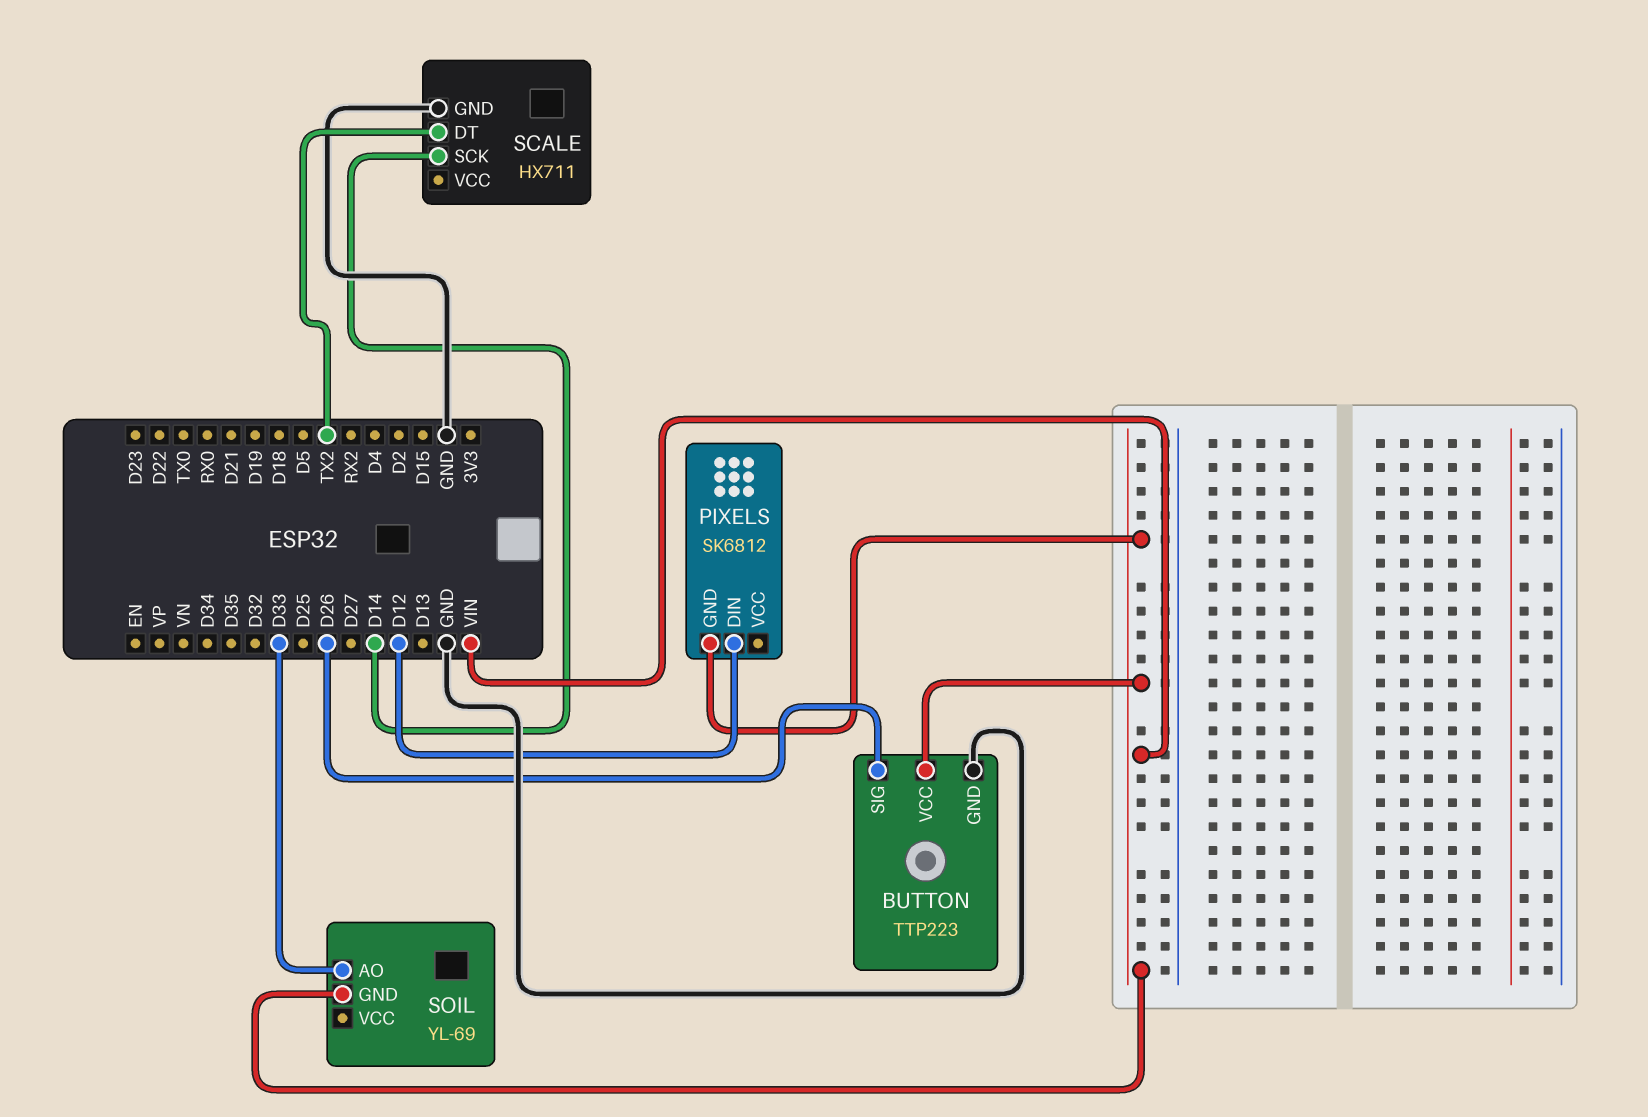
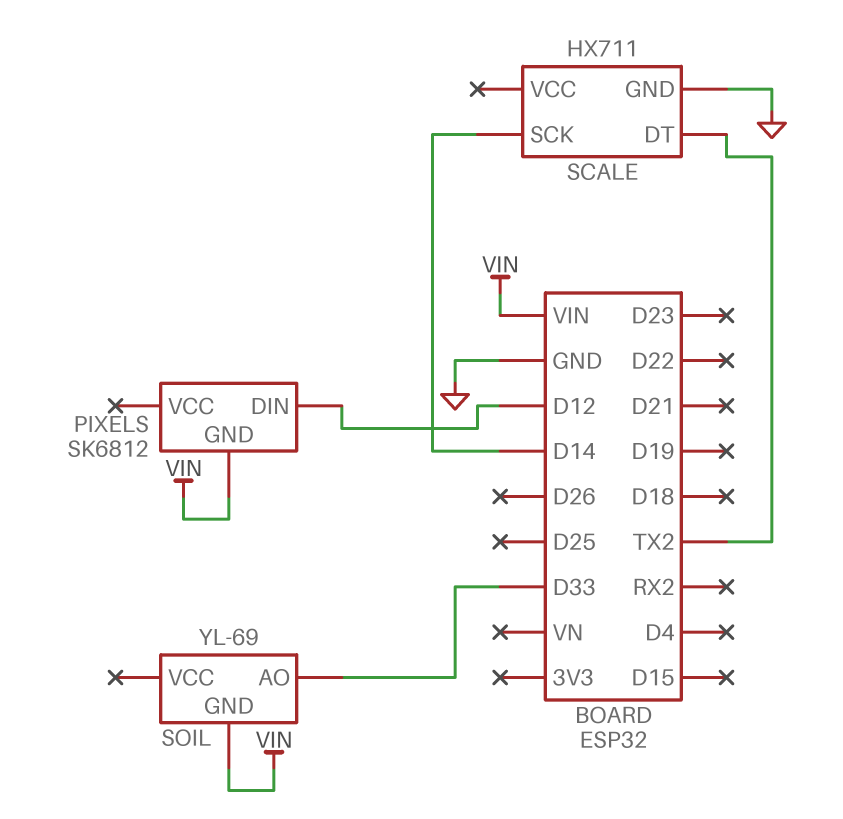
BUTTON: TTP223 -> none
BUTTON pin GND: GND -> none
BUTTON pin SIG: D26 -> none
BUTTON pin VCC: VIN -> none

